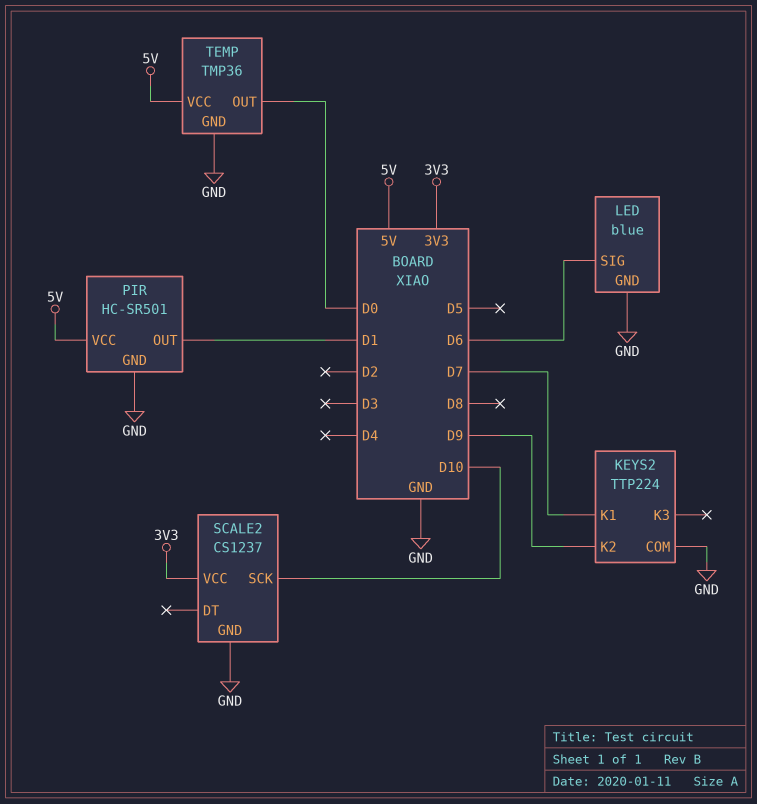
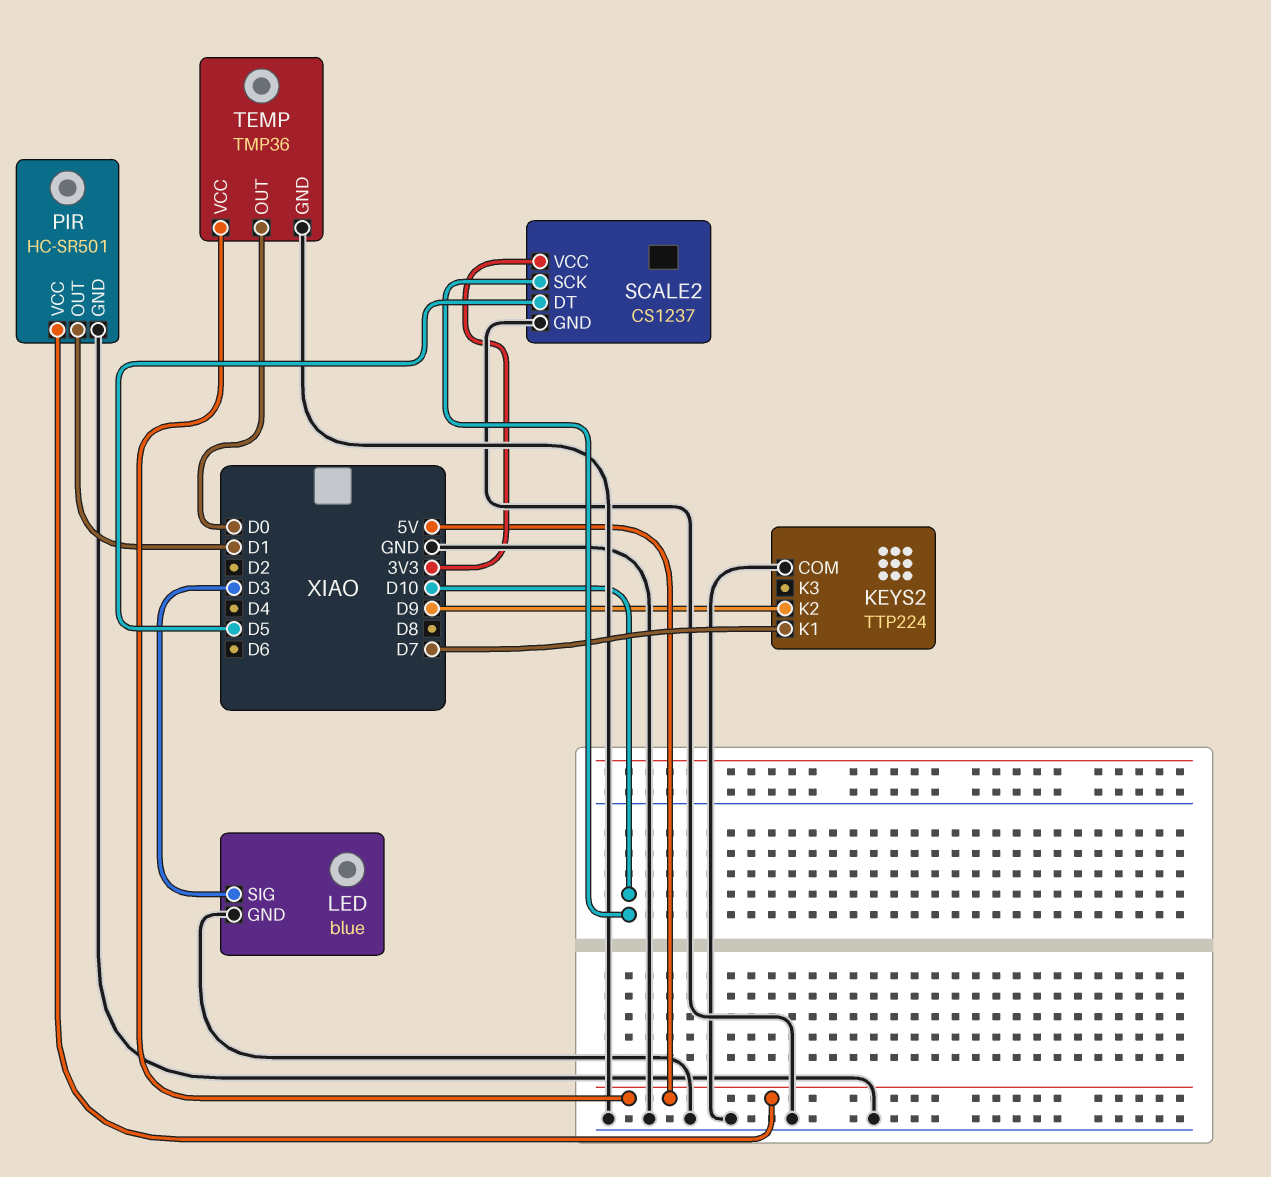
LED pin SIG: D6 -> D3
SCALE2 pin DT: none -> D5

